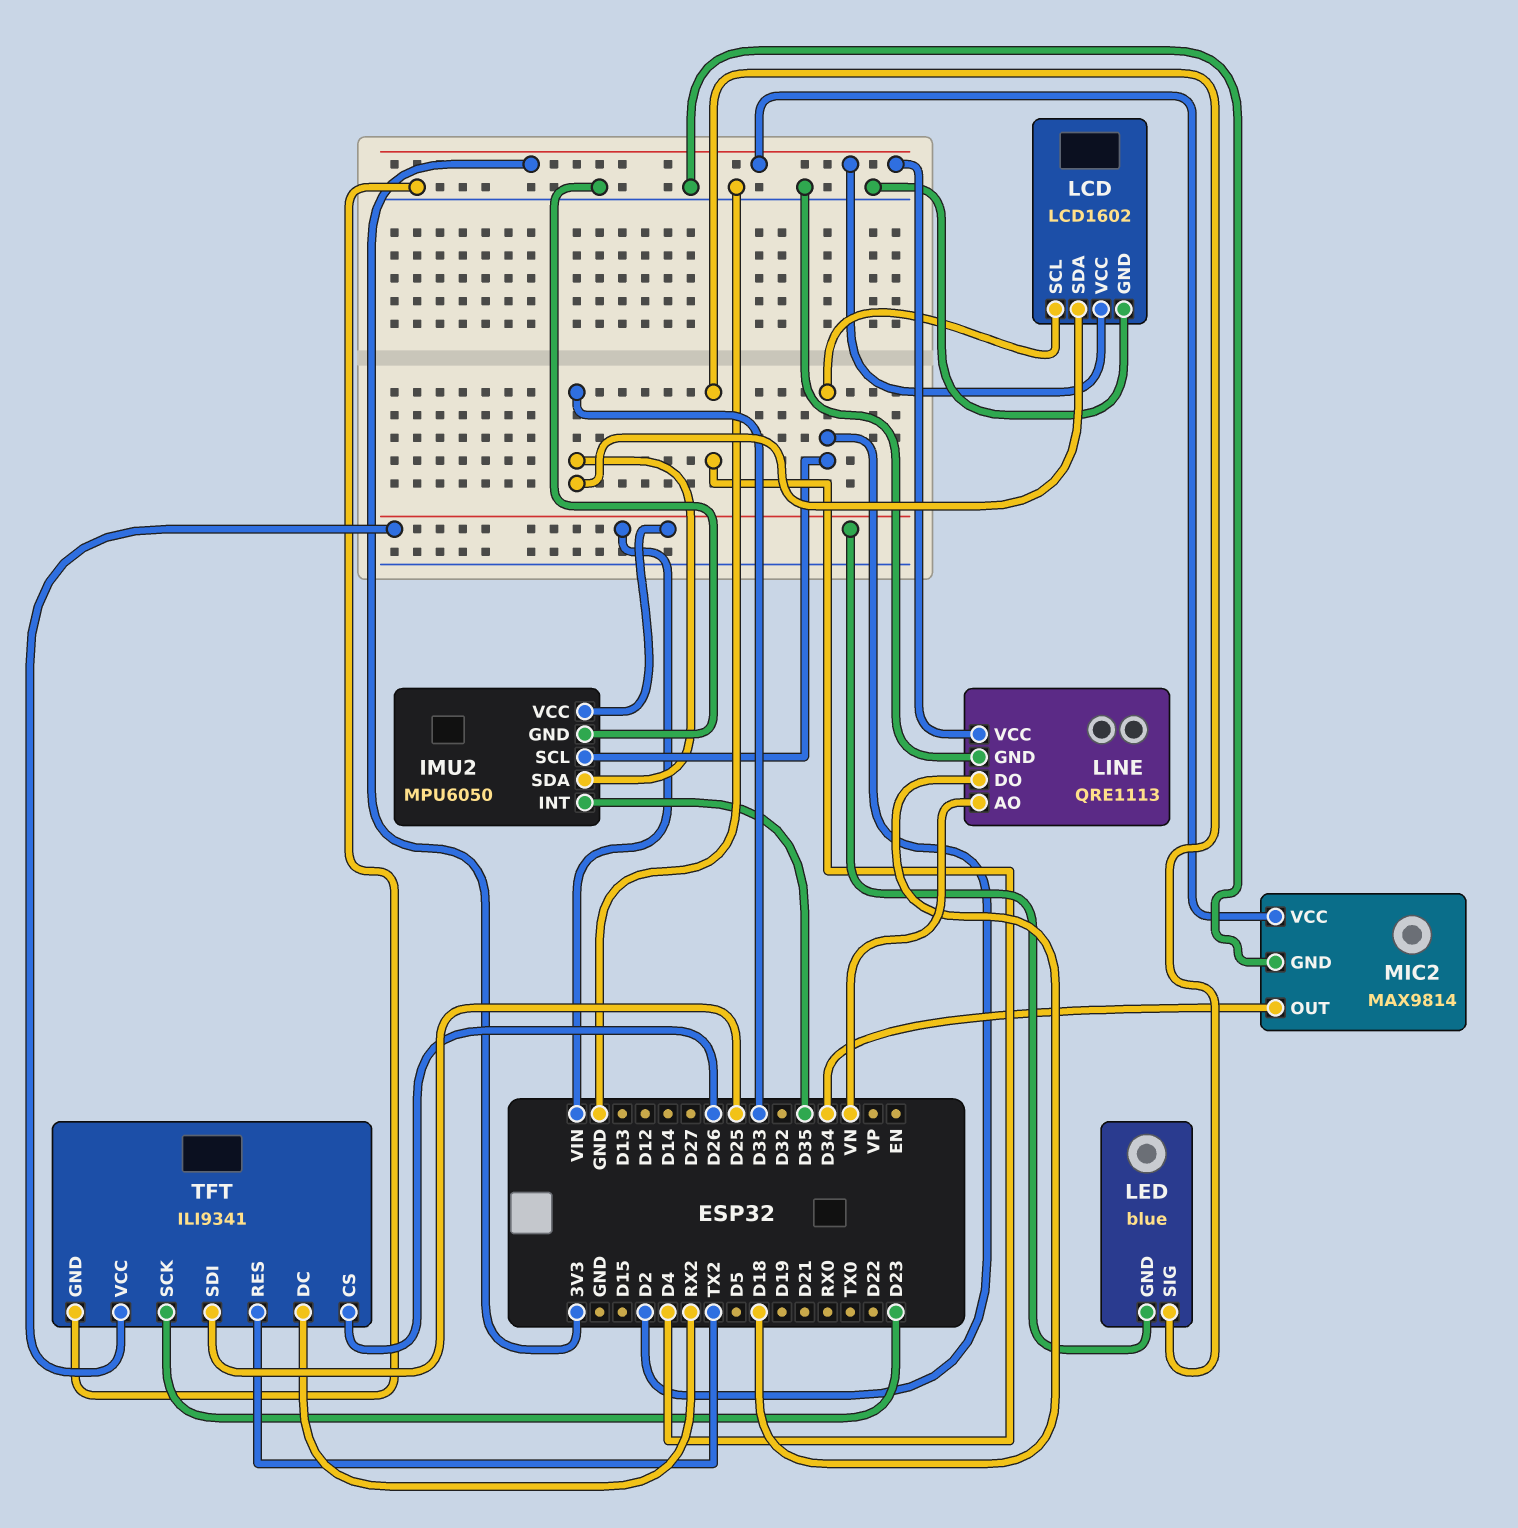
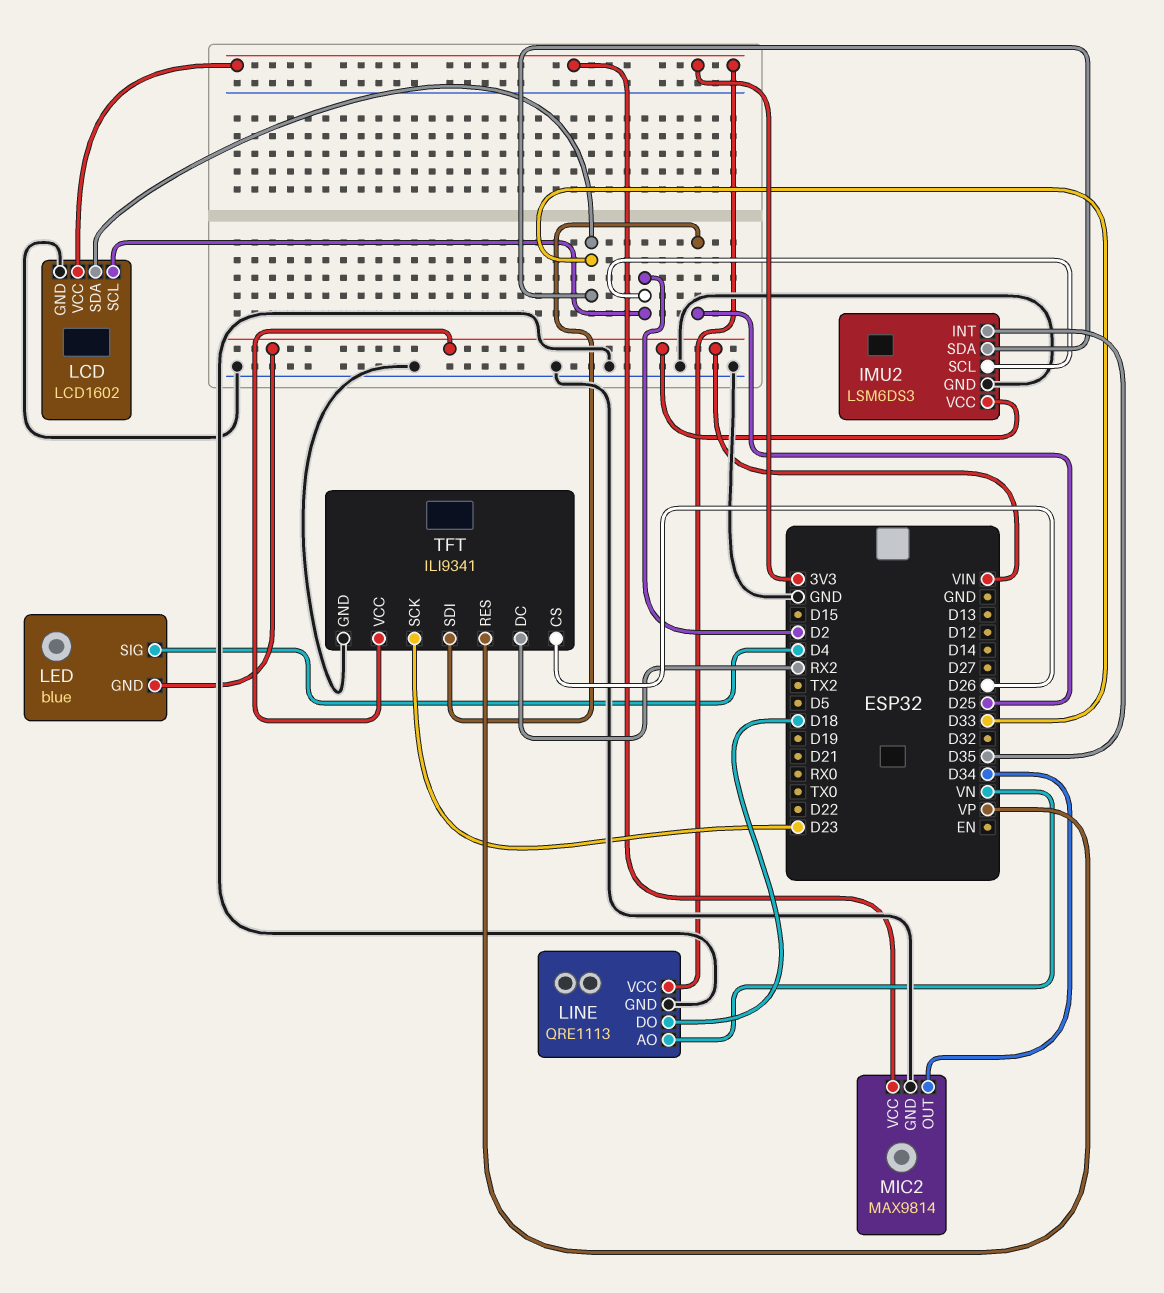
IMU2: MPU6050 -> LSM6DS3
TFT pin RES: TX2 -> VP

